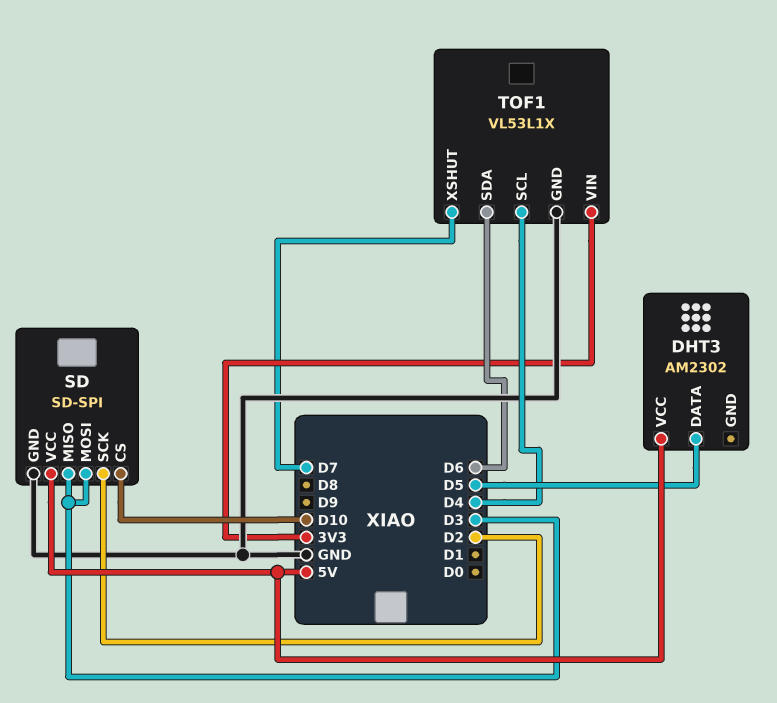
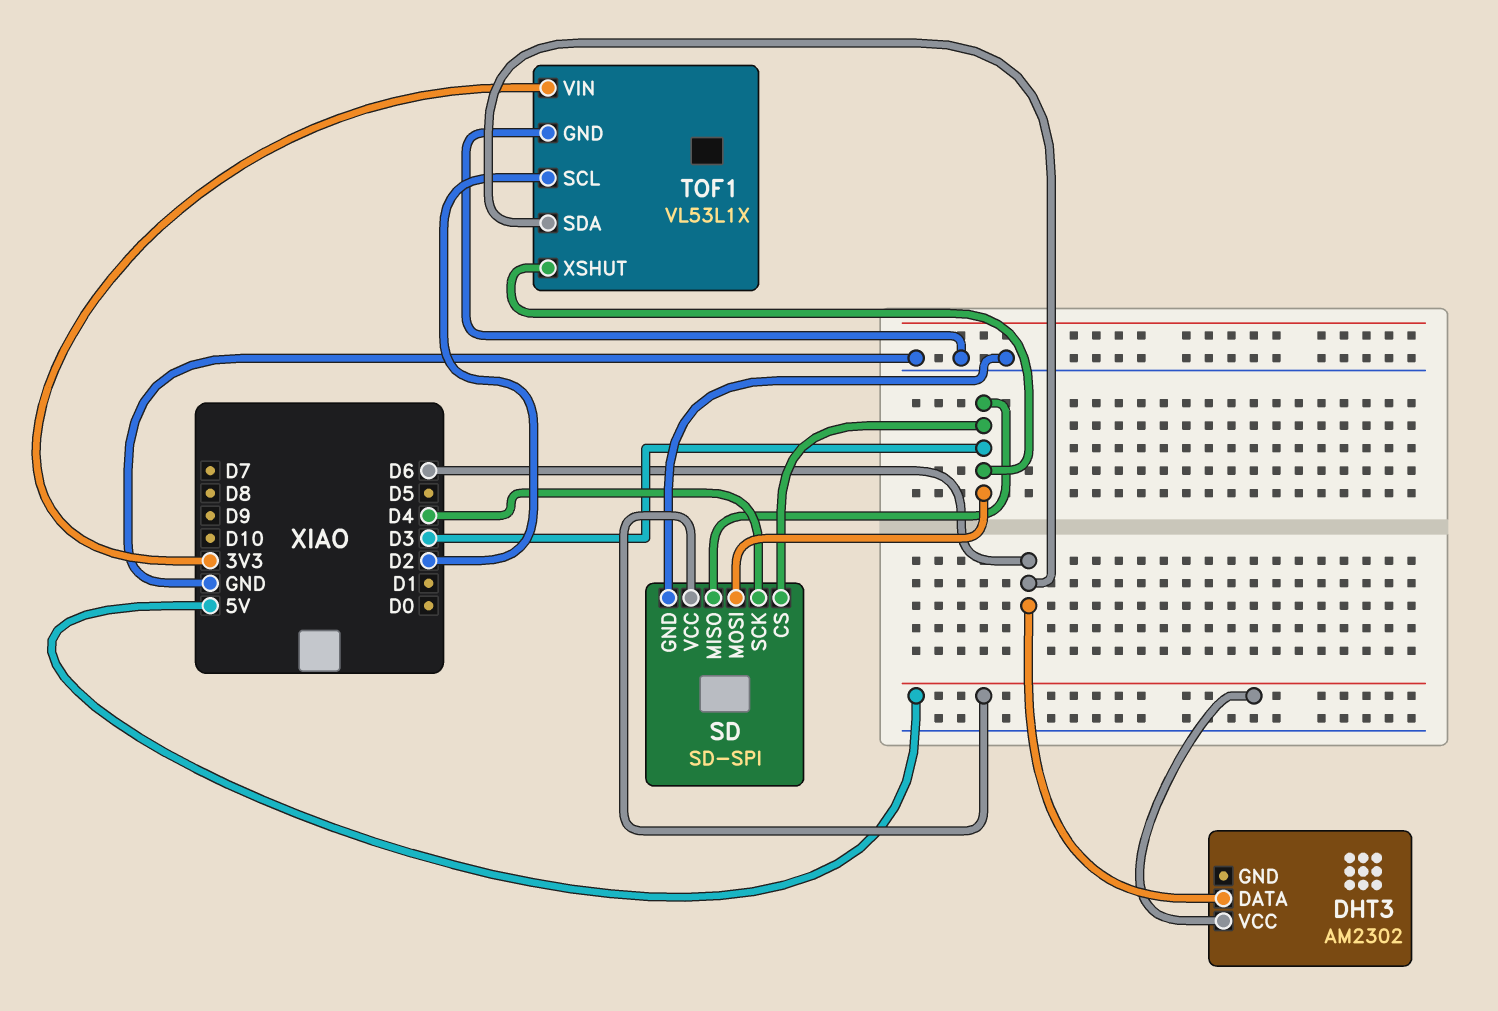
DHT3 pin DATA: D5 -> D6
SD pin CS: D10 -> D3
SD pin SCK: D2 -> D4
TOF1 pin SCL: D4 -> D2
TOF1 pin XSHUT: D7 -> D3

